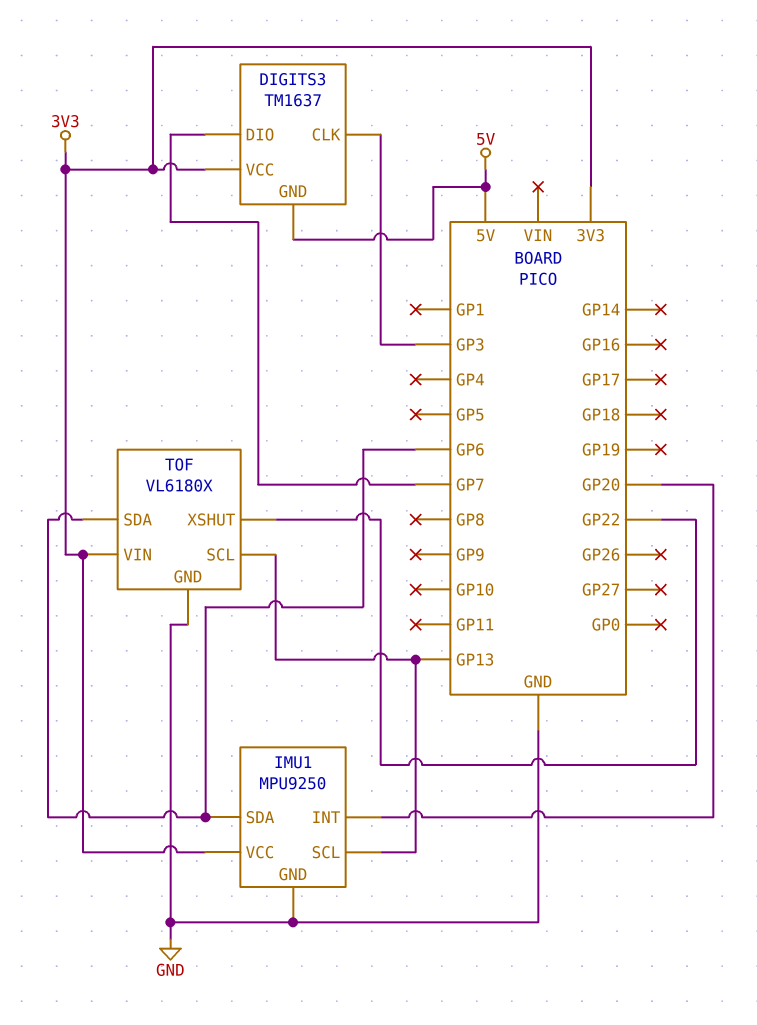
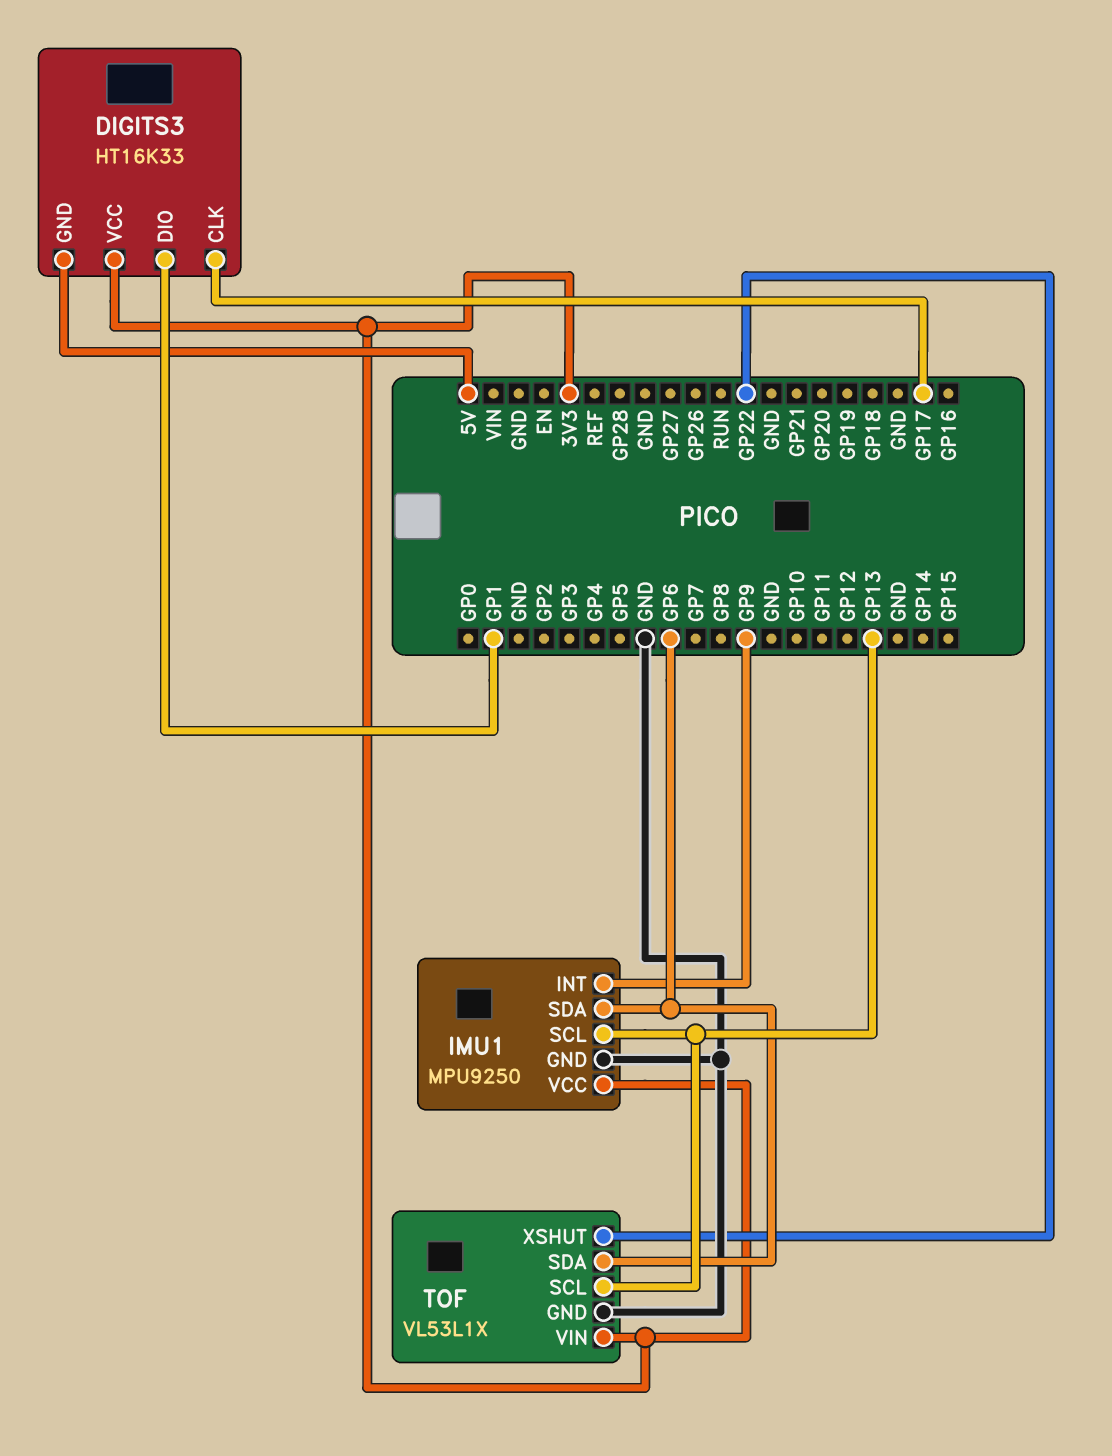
DIGITS3: TM1637 -> HT16K33
DIGITS3 pin CLK: GP3 -> GP17
DIGITS3 pin DIO: GP7 -> GP1
IMU1 pin INT: GP20 -> GP9
TOF: VL6180X -> VL53L1X

